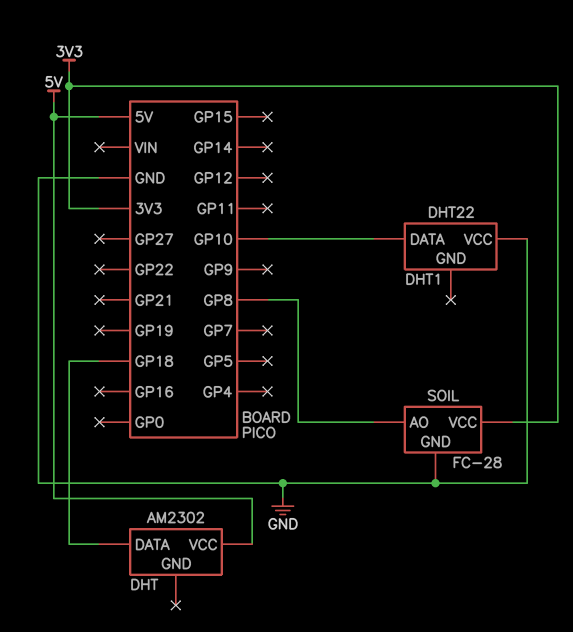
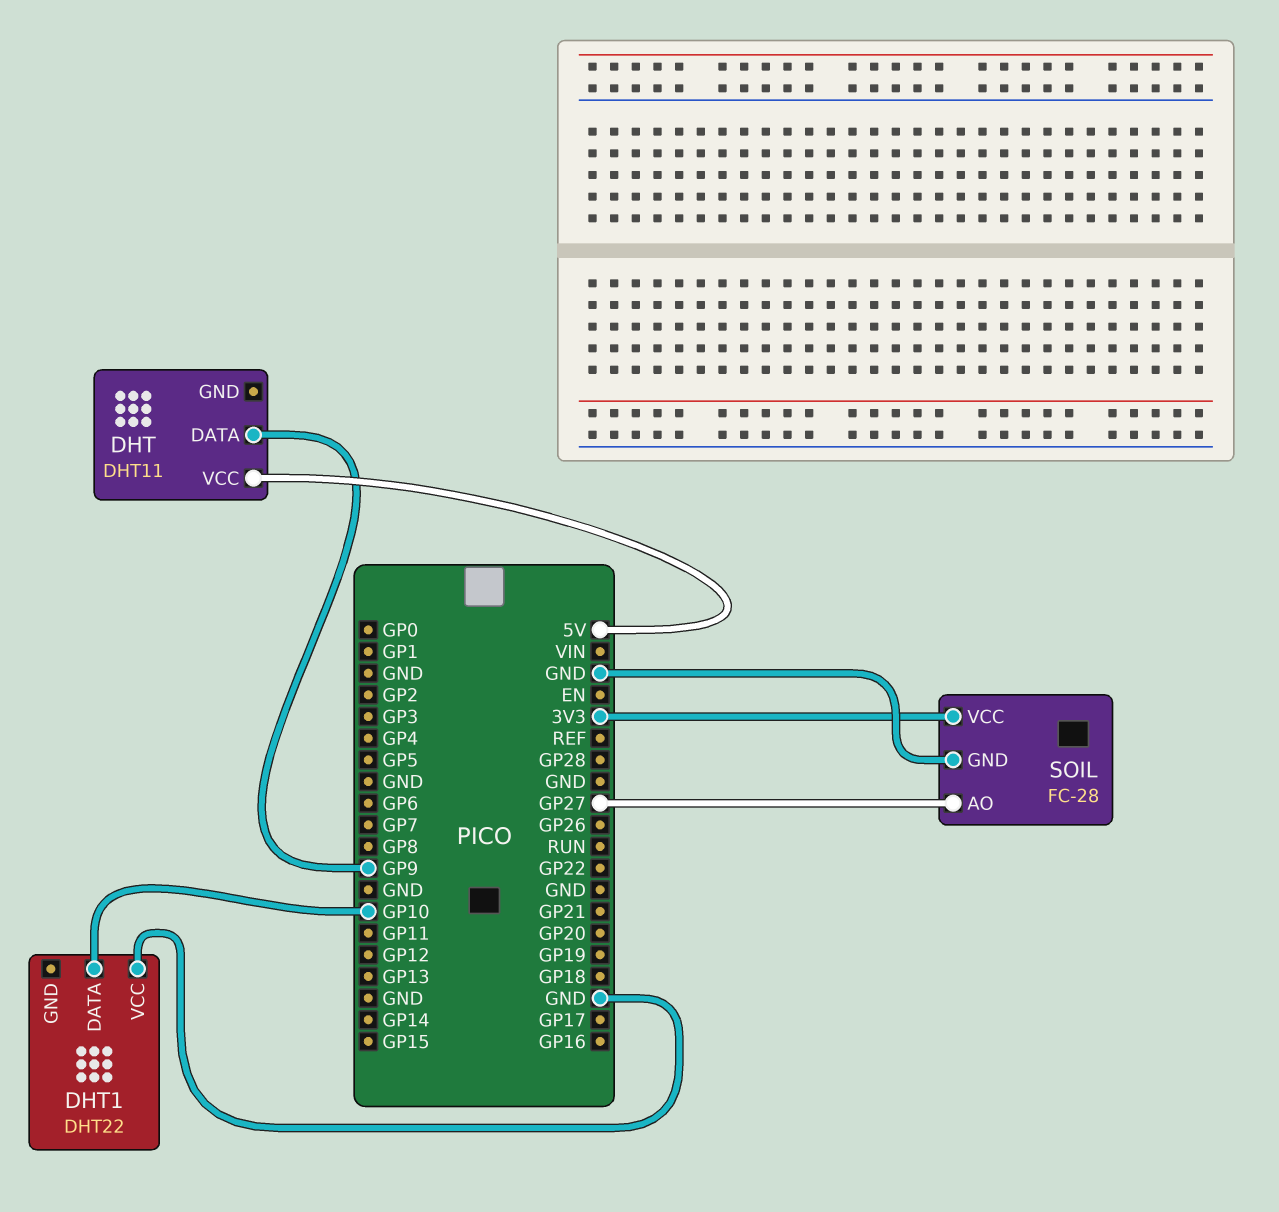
DHT: AM2302 -> DHT11
DHT pin DATA: GP18 -> GP9
SOIL pin AO: GP8 -> GP27

